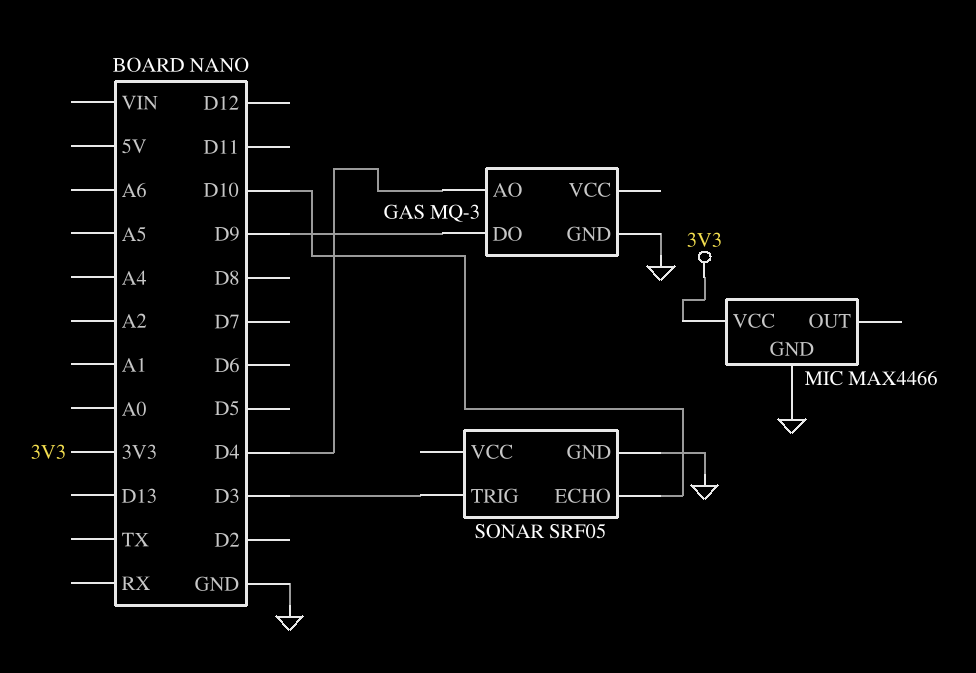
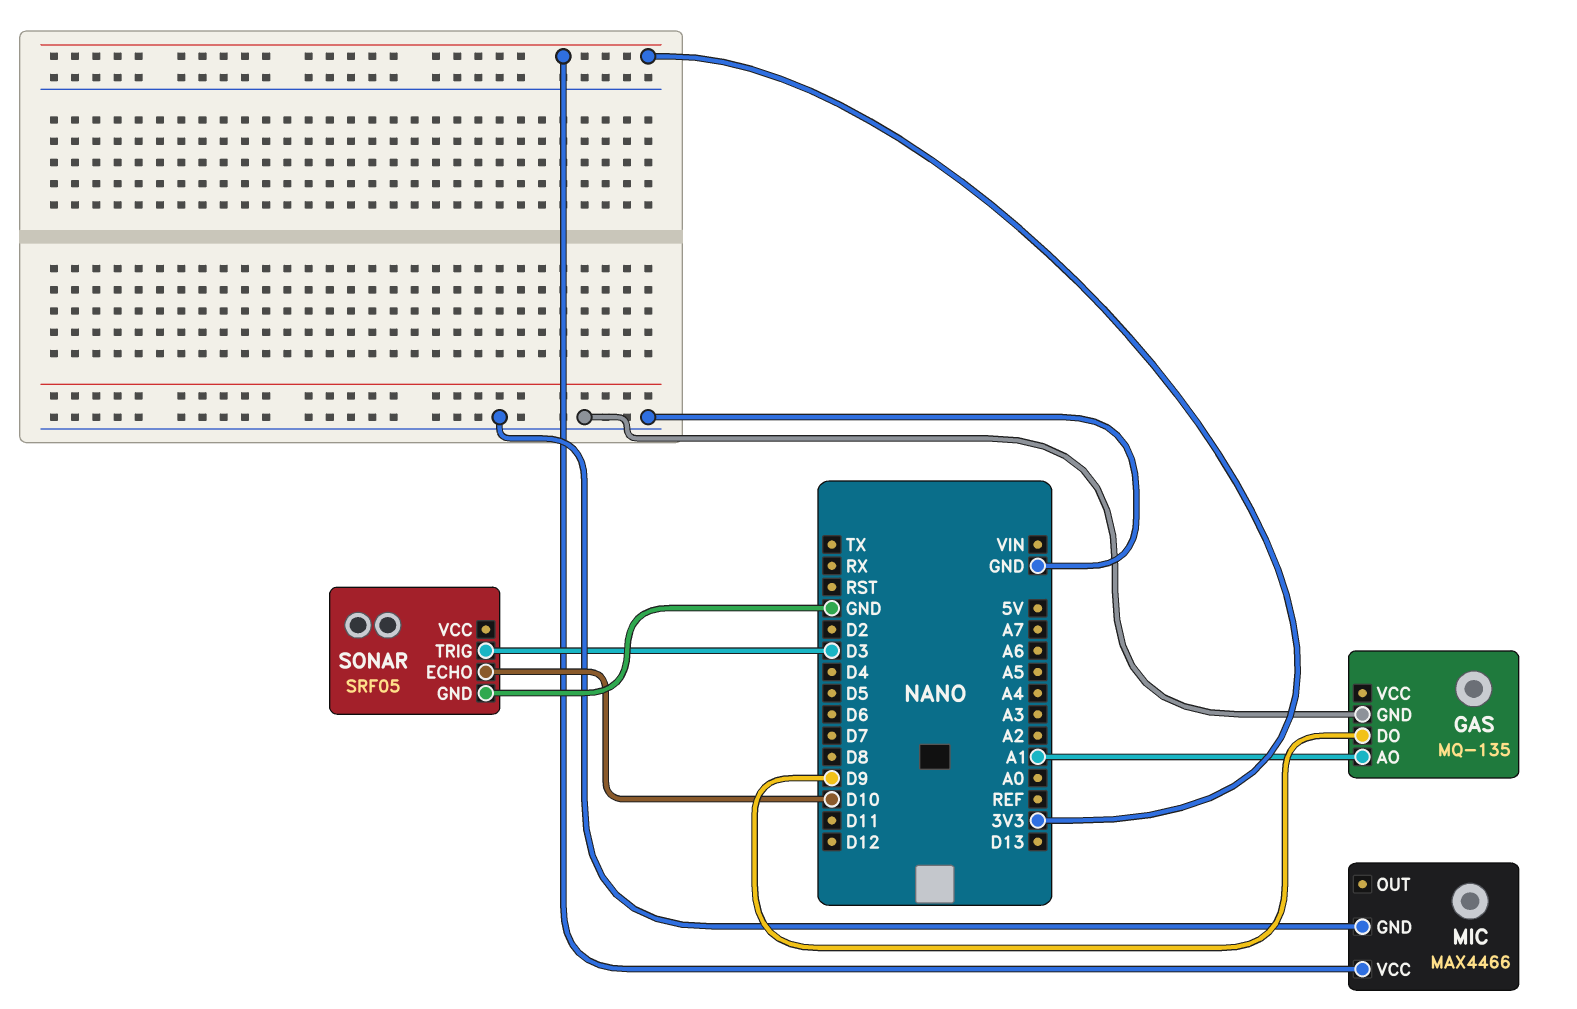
GAS: MQ-3 -> MQ-135
GAS pin AO: D4 -> A1

